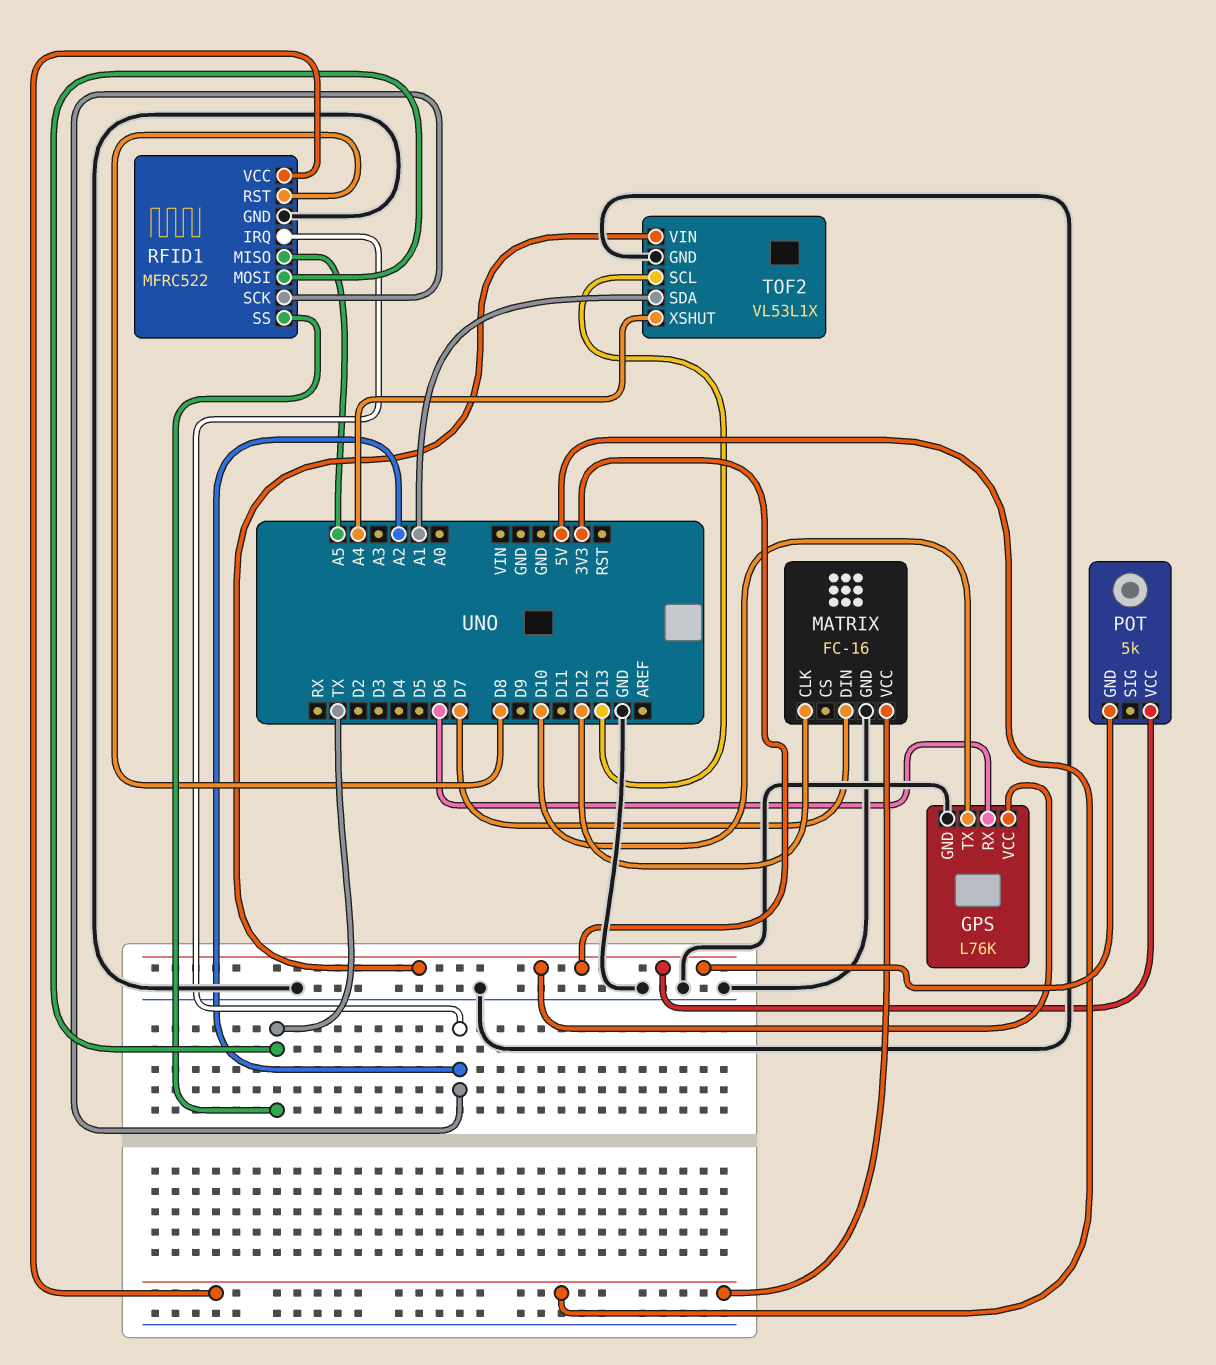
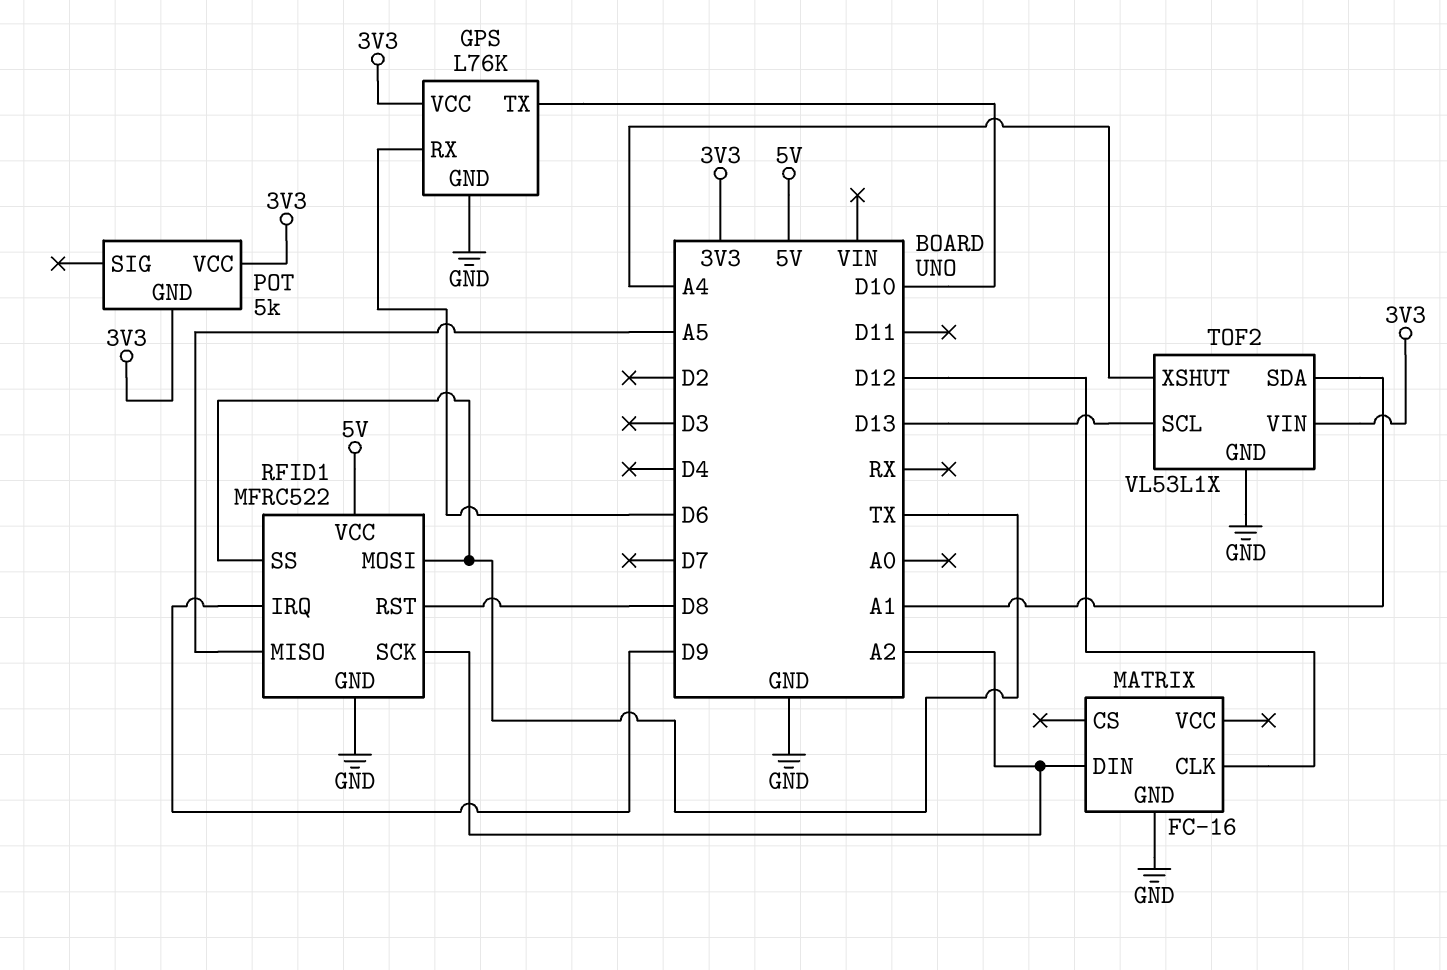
MATRIX pin DIN: D7 -> A2
MATRIX pin VCC: 5V -> none
RFID1 pin IRQ: A2 -> D9

